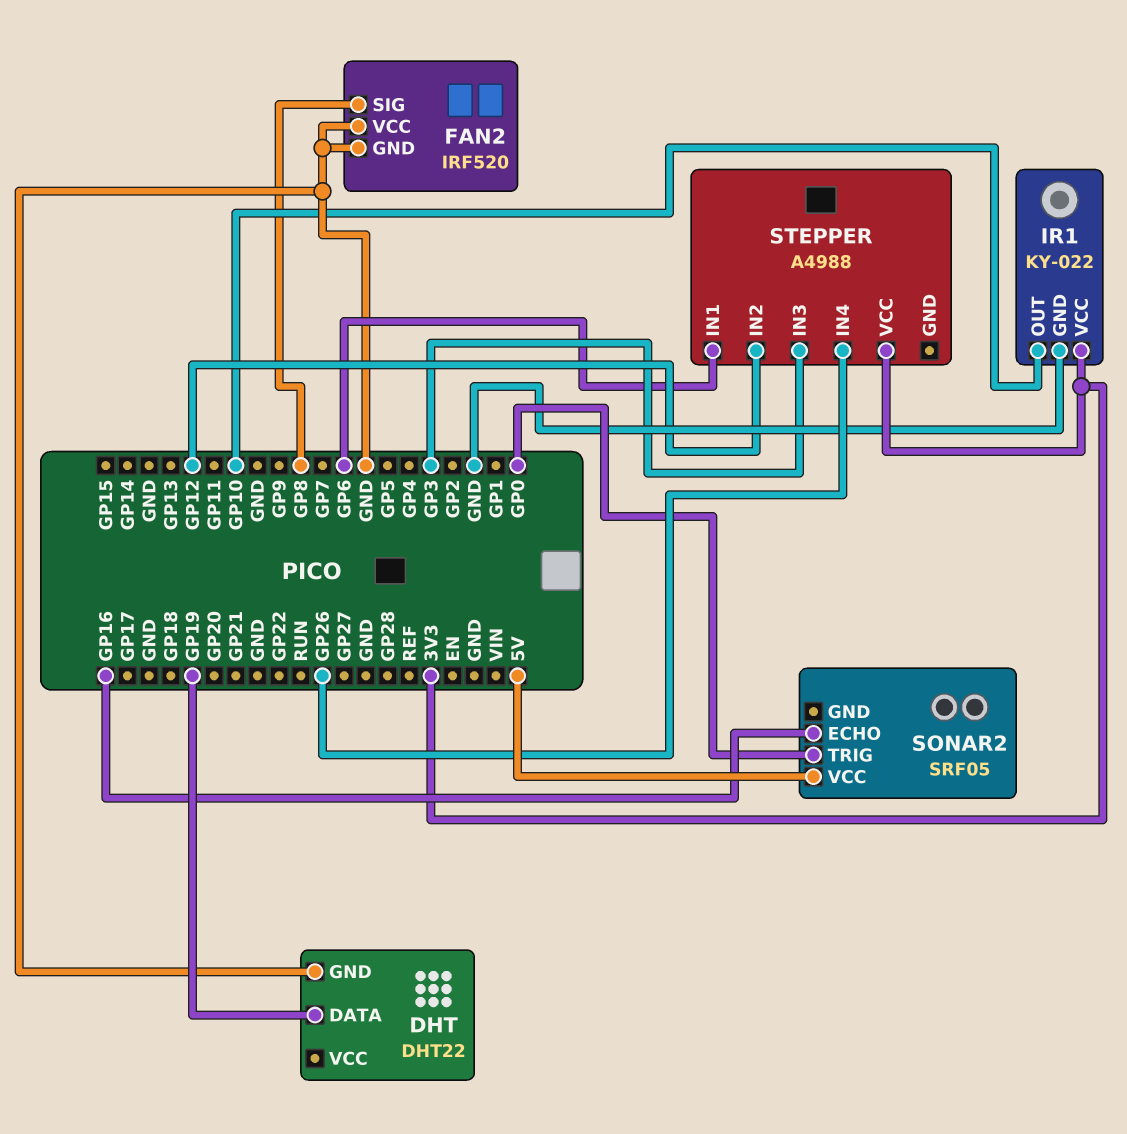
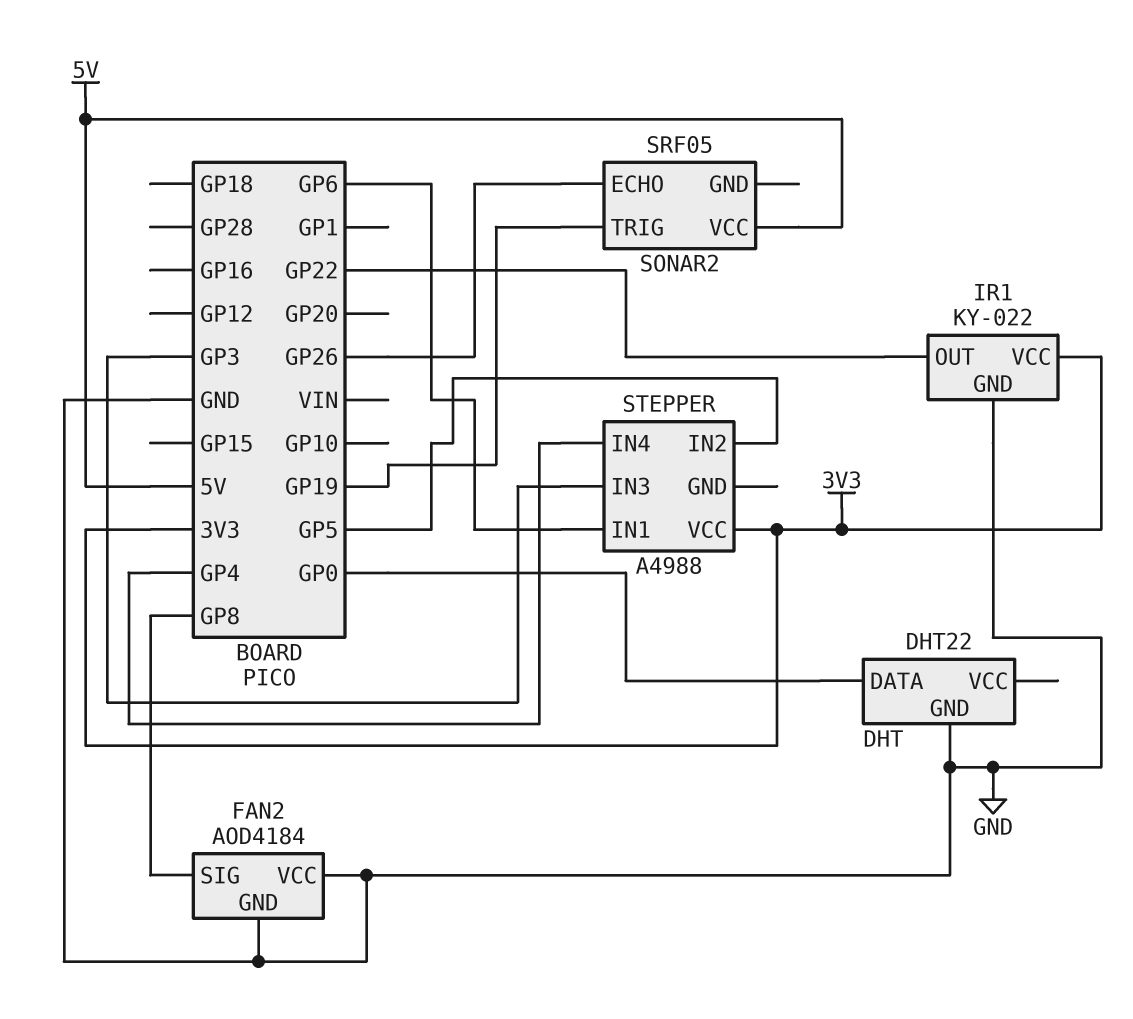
DHT pin DATA: GP19 -> GP0
FAN2: IRF520 -> AOD4184
IR1 pin OUT: GP10 -> GP22
SONAR2 pin ECHO: GP16 -> GP26
SONAR2 pin TRIG: GP0 -> GP19
STEPPER pin IN2: GP12 -> GP5
STEPPER pin IN4: GP26 -> GP4

